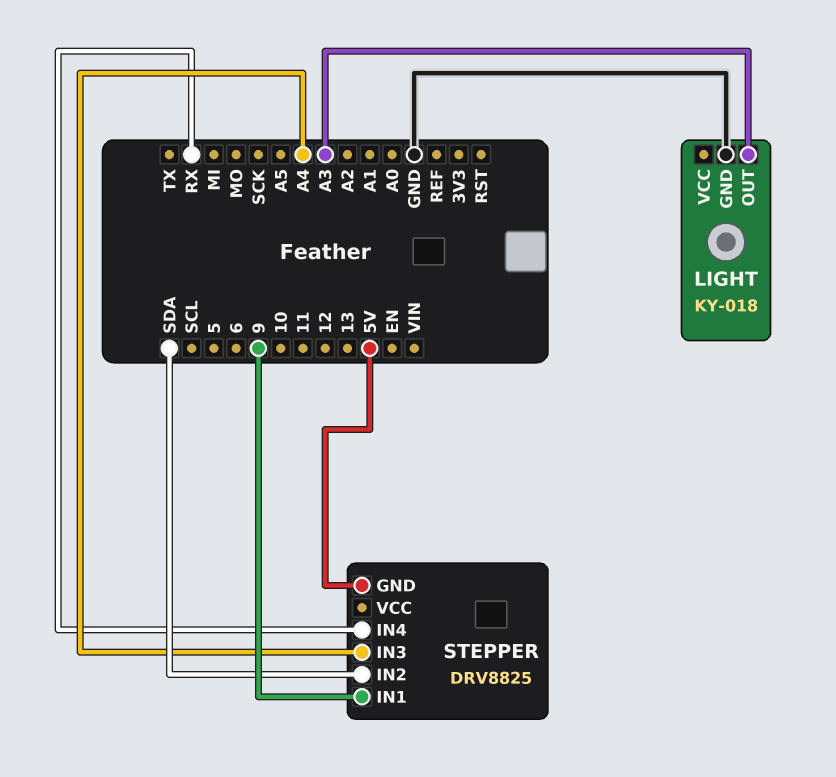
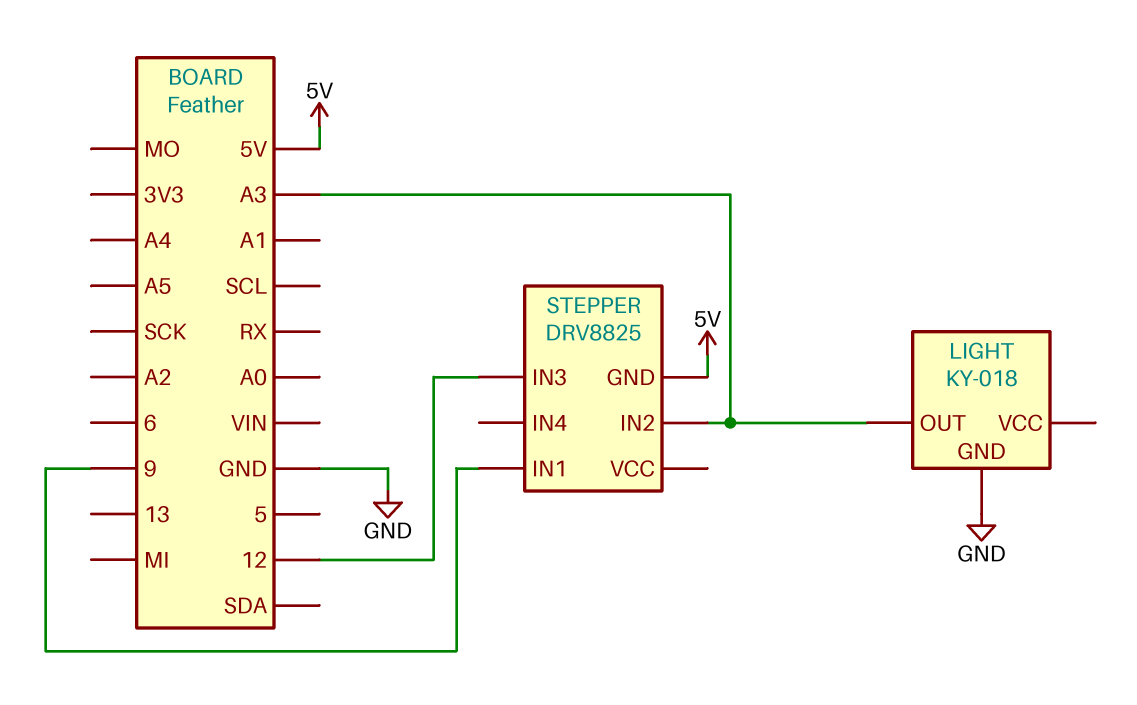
STEPPER pin IN2: SDA -> A3
STEPPER pin IN3: A4 -> 12
STEPPER pin IN4: RX -> none

